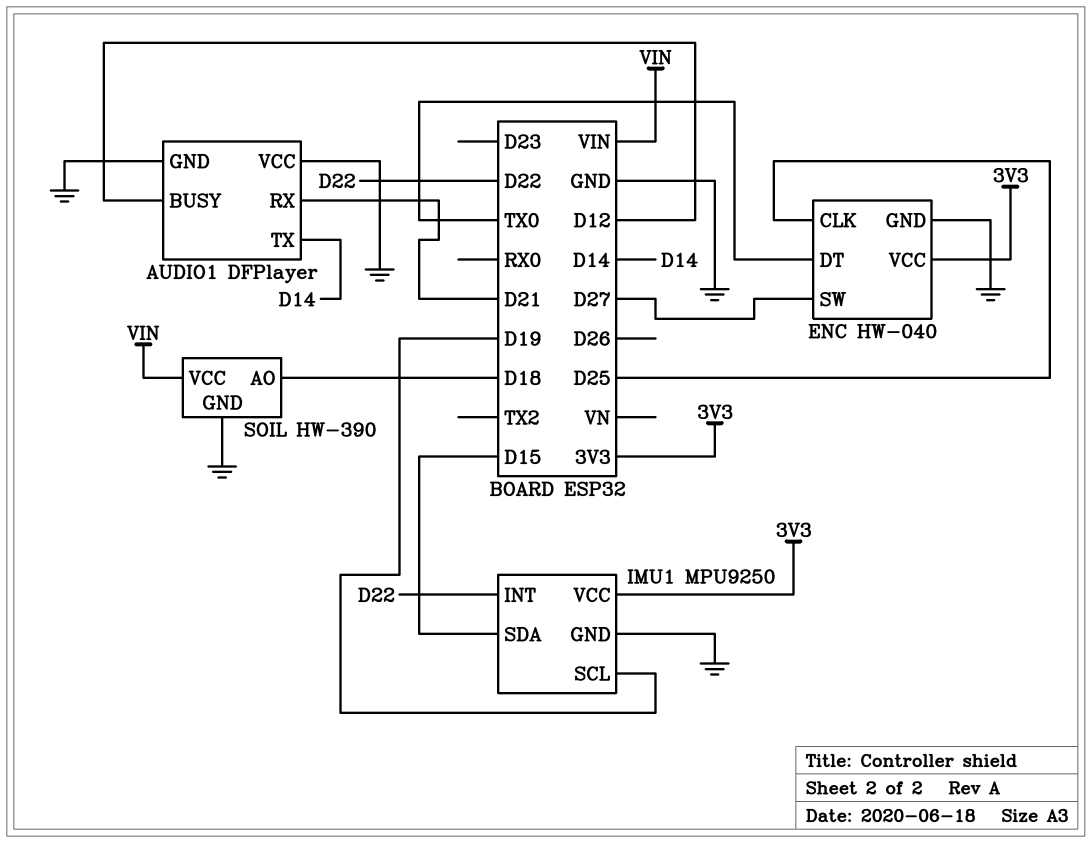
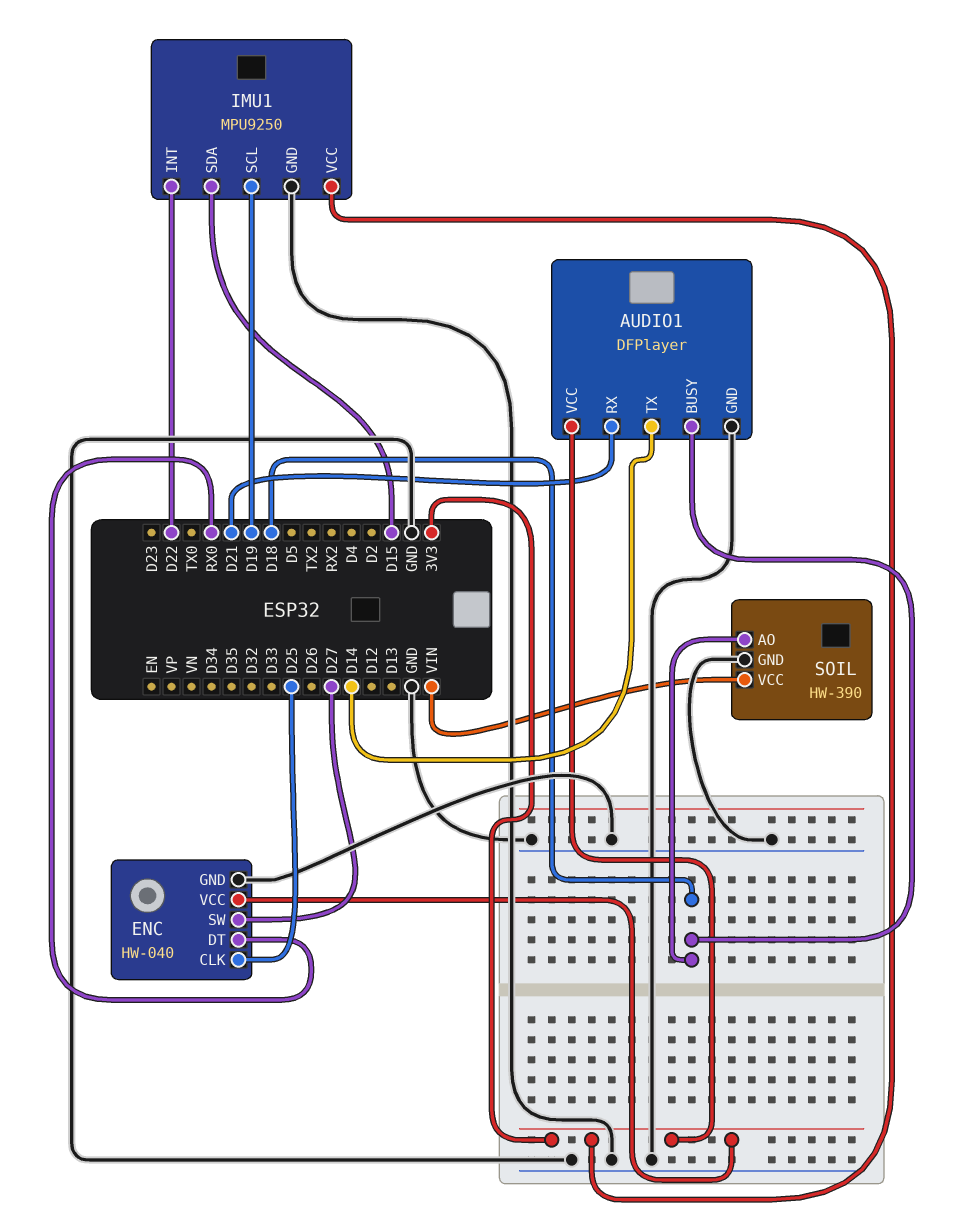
AUDIO1 pin BUSY: D12 -> D18
AUDIO1 pin VCC: GND -> 3V3
ENC pin DT: TX0 -> RX0

